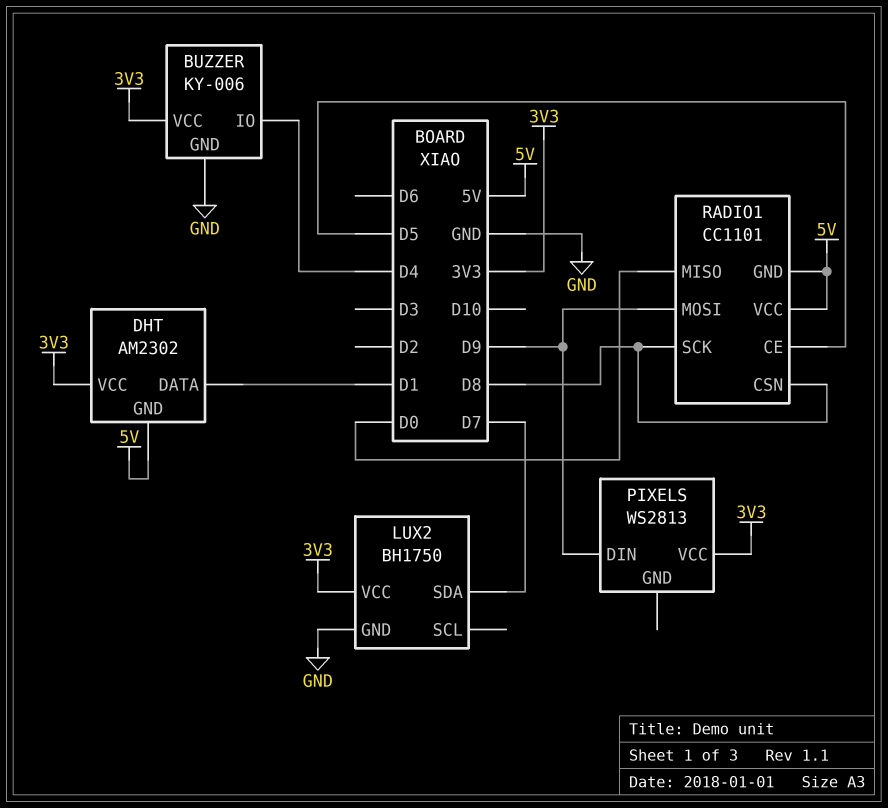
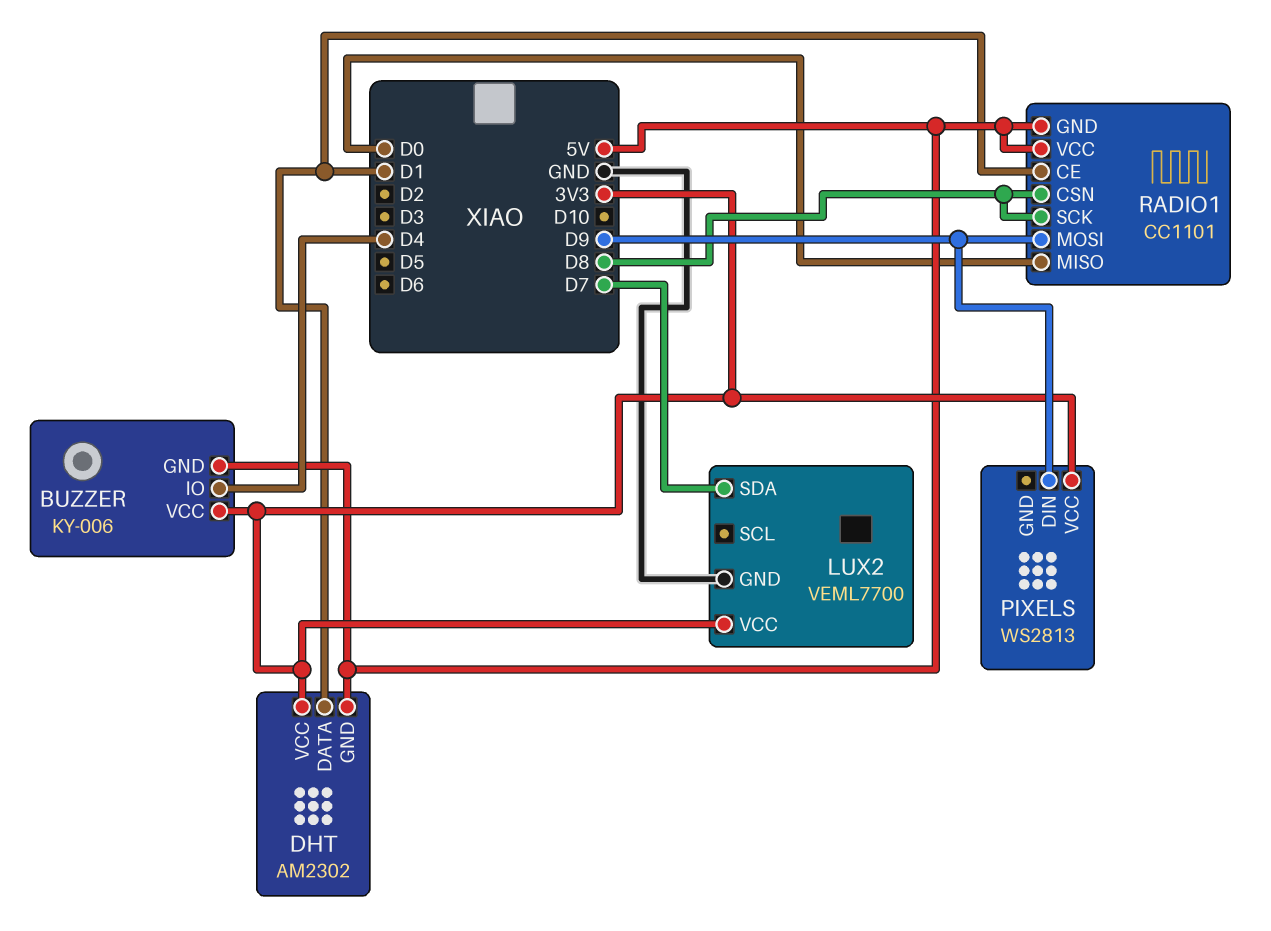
BUZZER pin GND: GND -> 5V
LUX2: BH1750 -> VEML7700
RADIO1 pin CE: D5 -> D1

